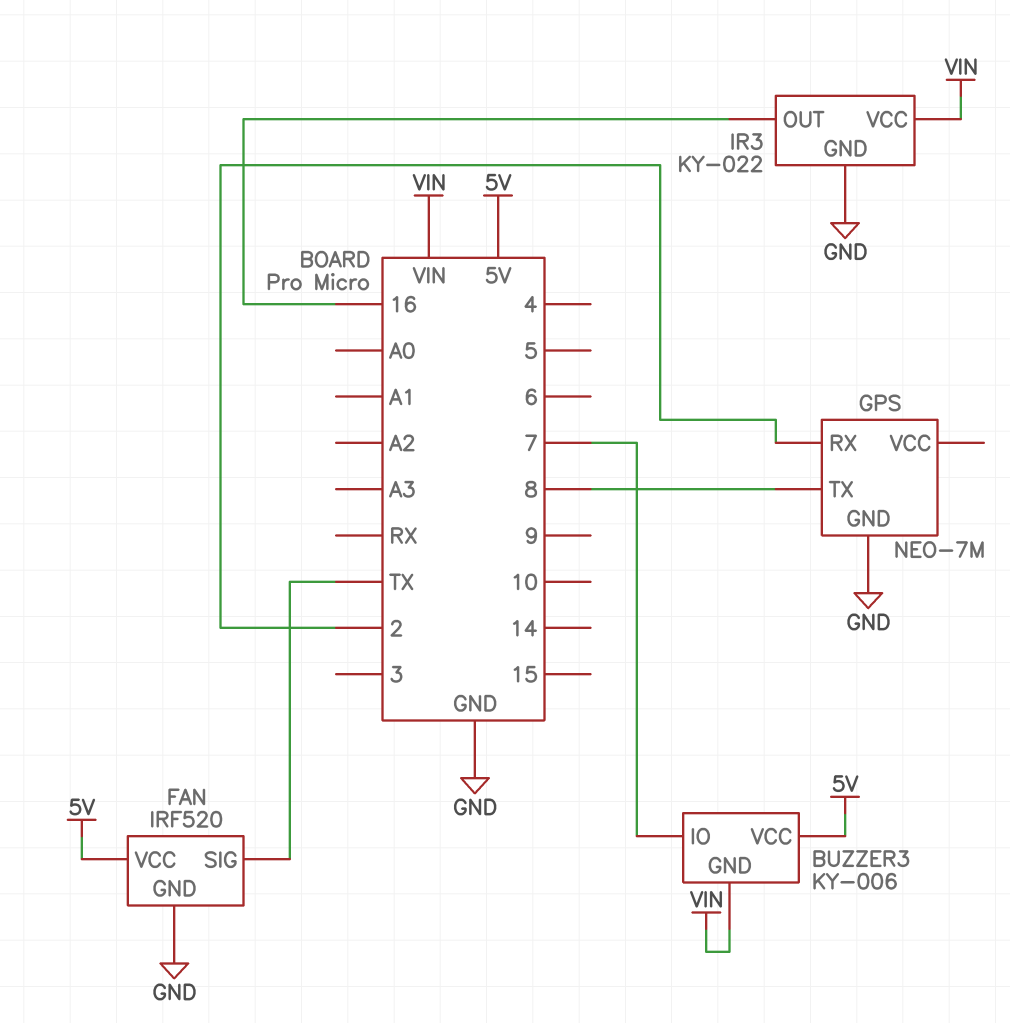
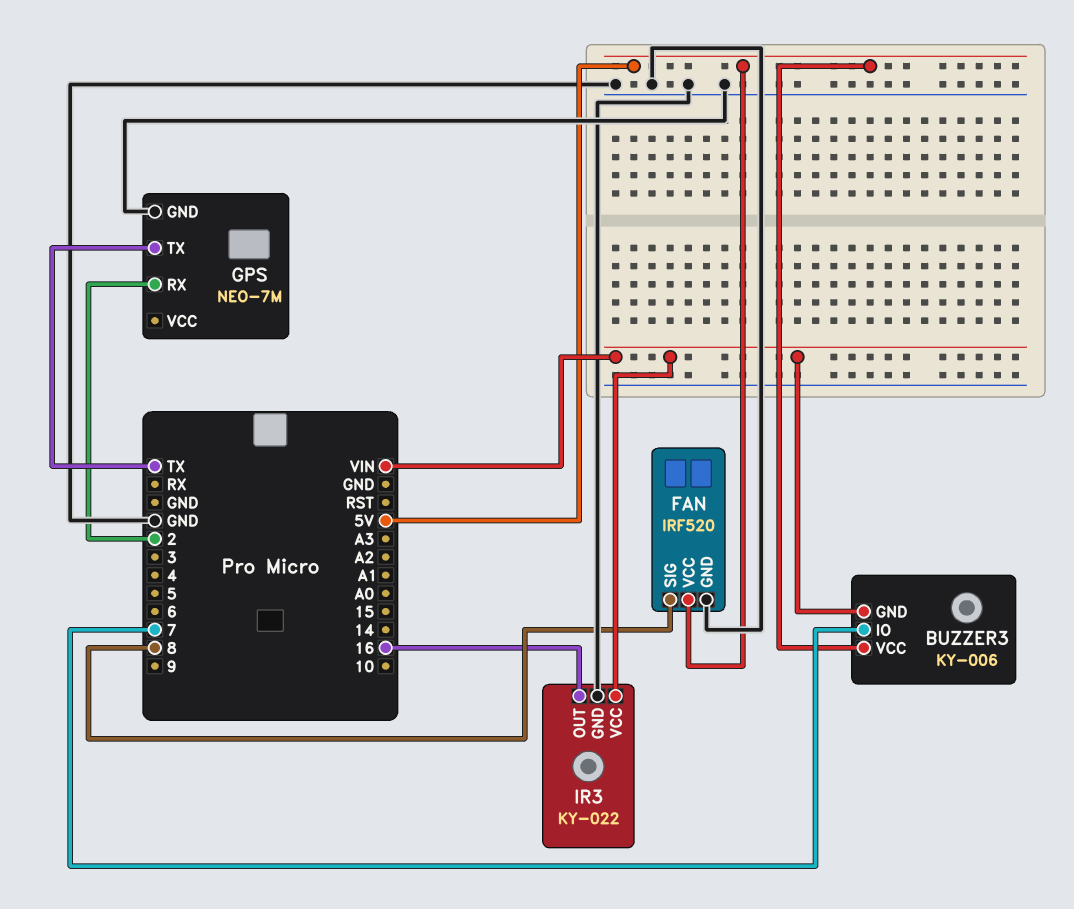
FAN pin SIG: TX -> 8
GPS pin TX: 8 -> TX

